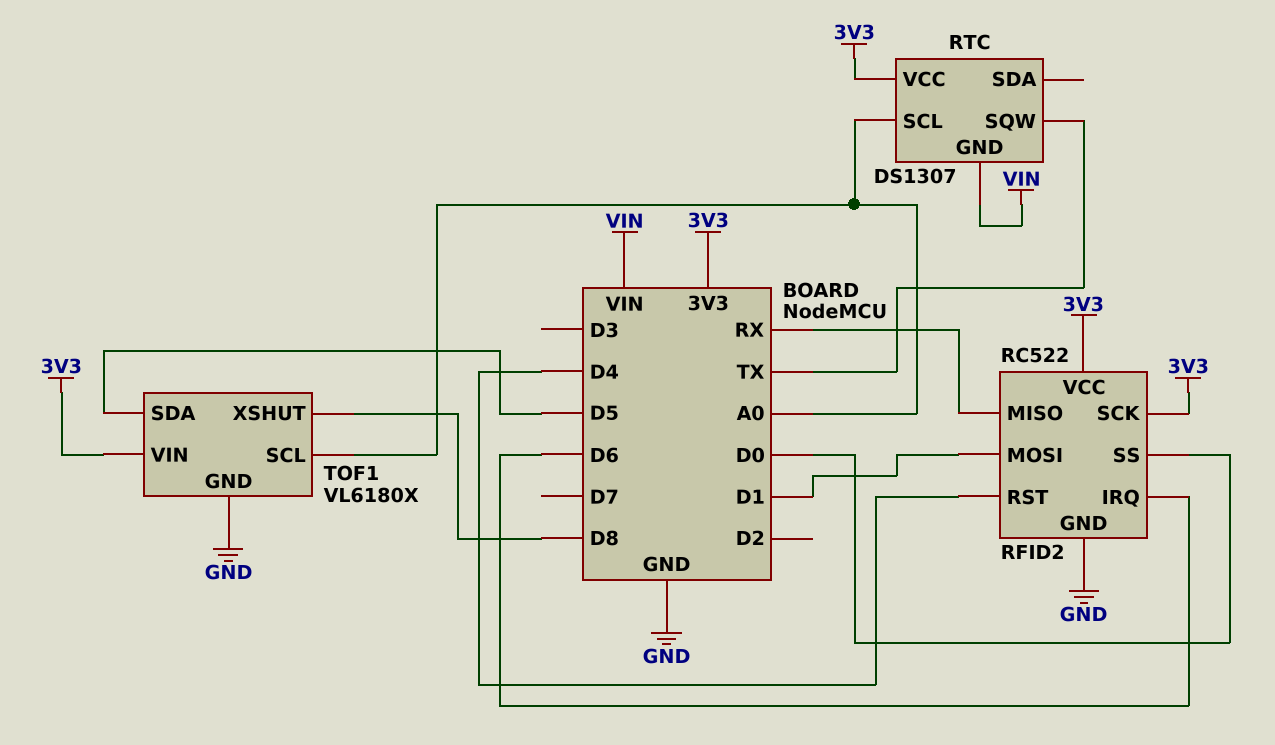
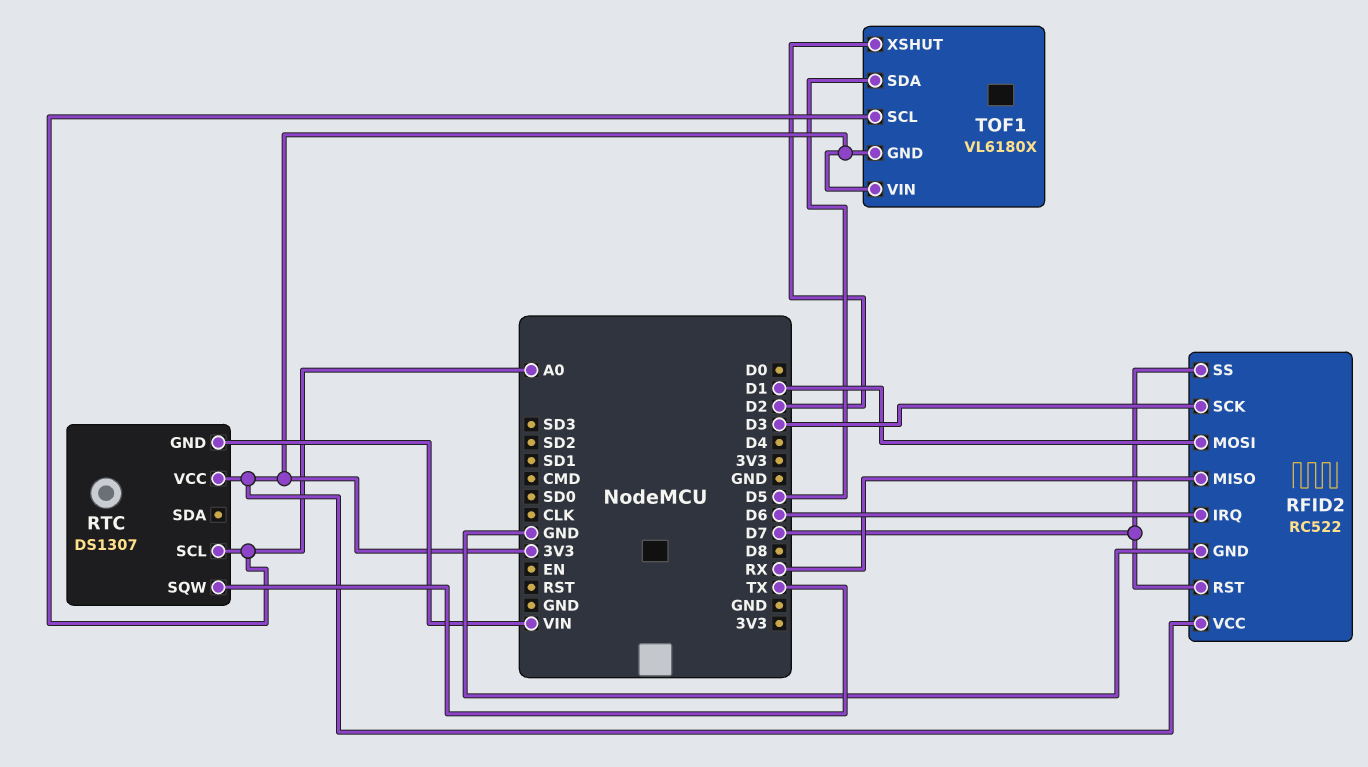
RFID2 pin RST: D4 -> D7
RFID2 pin SCK: 3V3 -> D3
RFID2 pin SS: D0 -> D7
TOF1 pin GND: GND -> 3V3
TOF1 pin XSHUT: D8 -> D2

